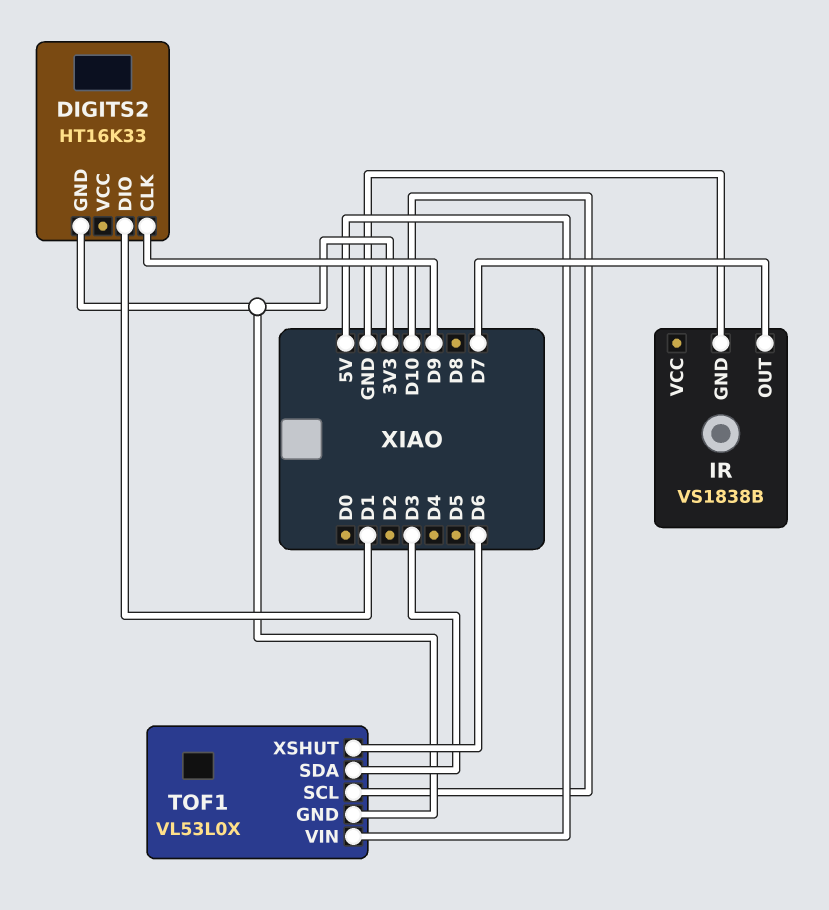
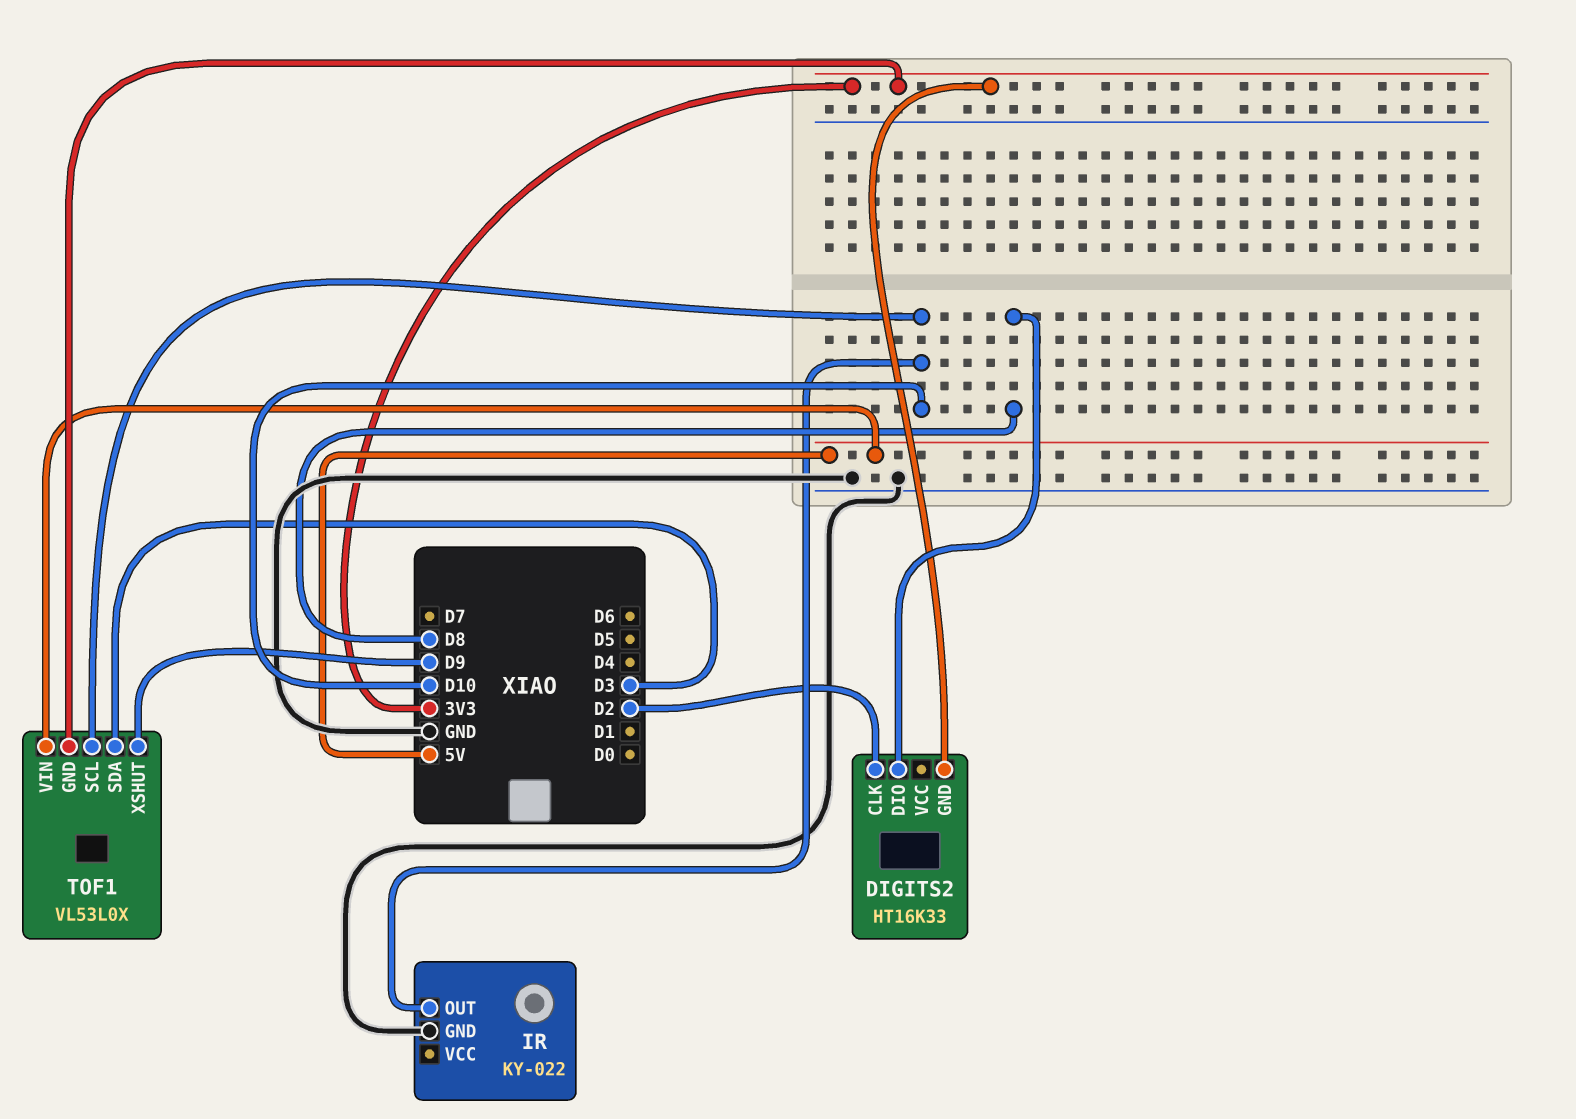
DIGITS2 pin CLK: D9 -> D2
DIGITS2 pin DIO: D1 -> D8
IR: VS1838B -> KY-022
IR pin OUT: D7 -> D10
TOF1 pin XSHUT: D6 -> D9

